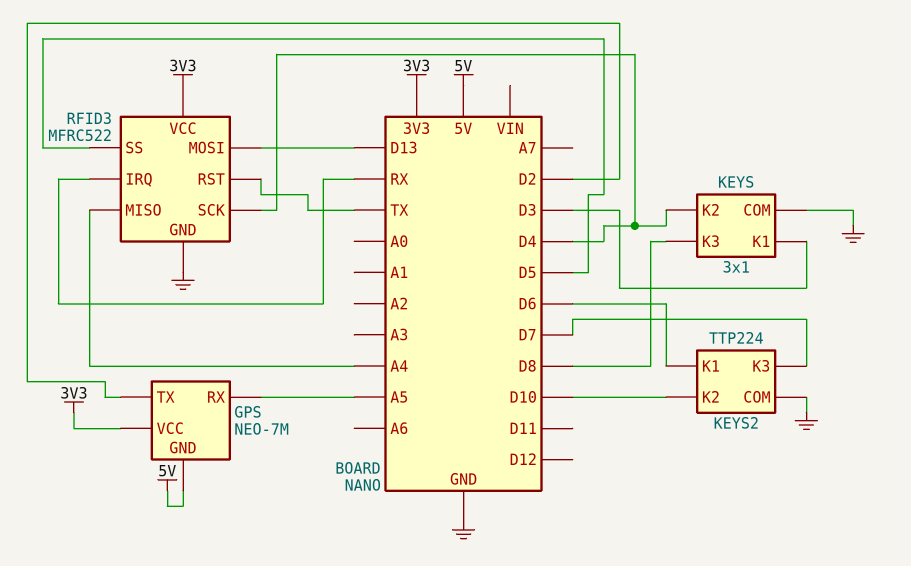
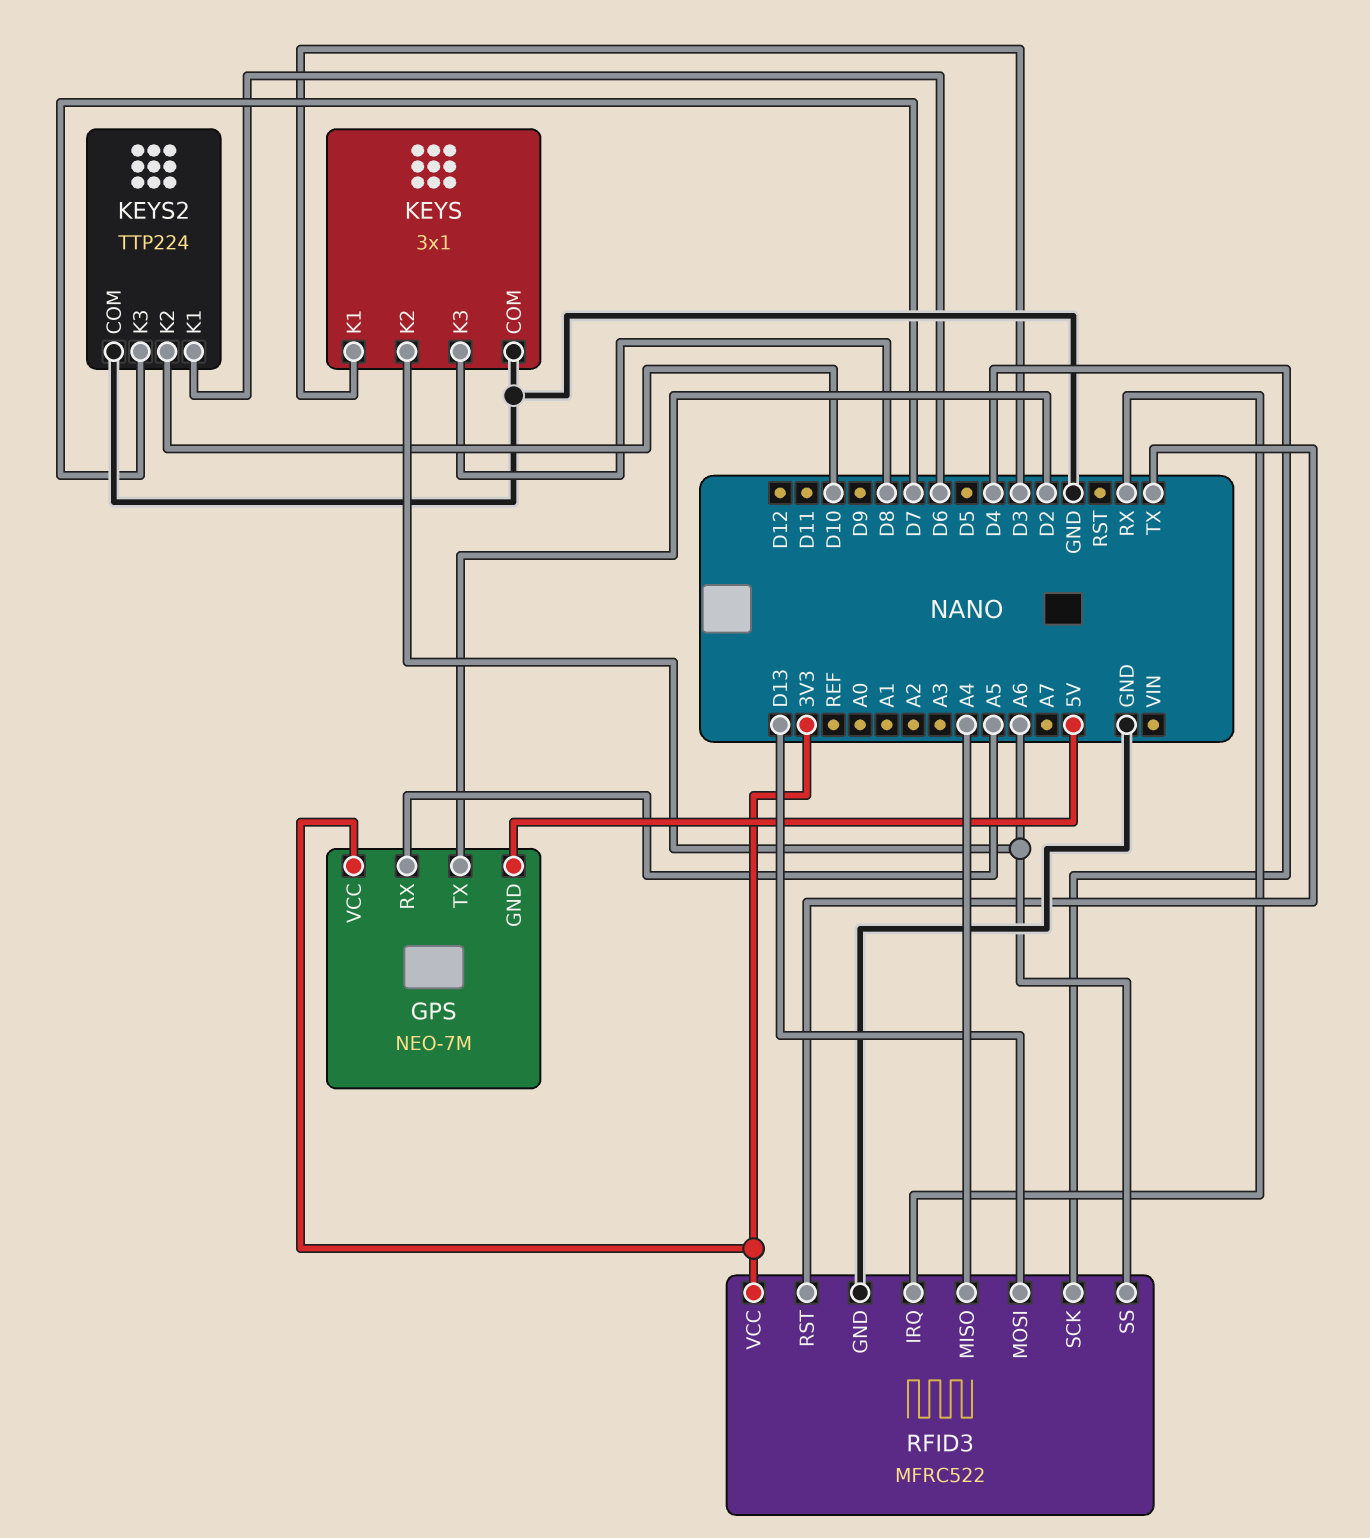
KEYS pin K2: D4 -> A6
RFID3 pin SS: D5 -> A6

